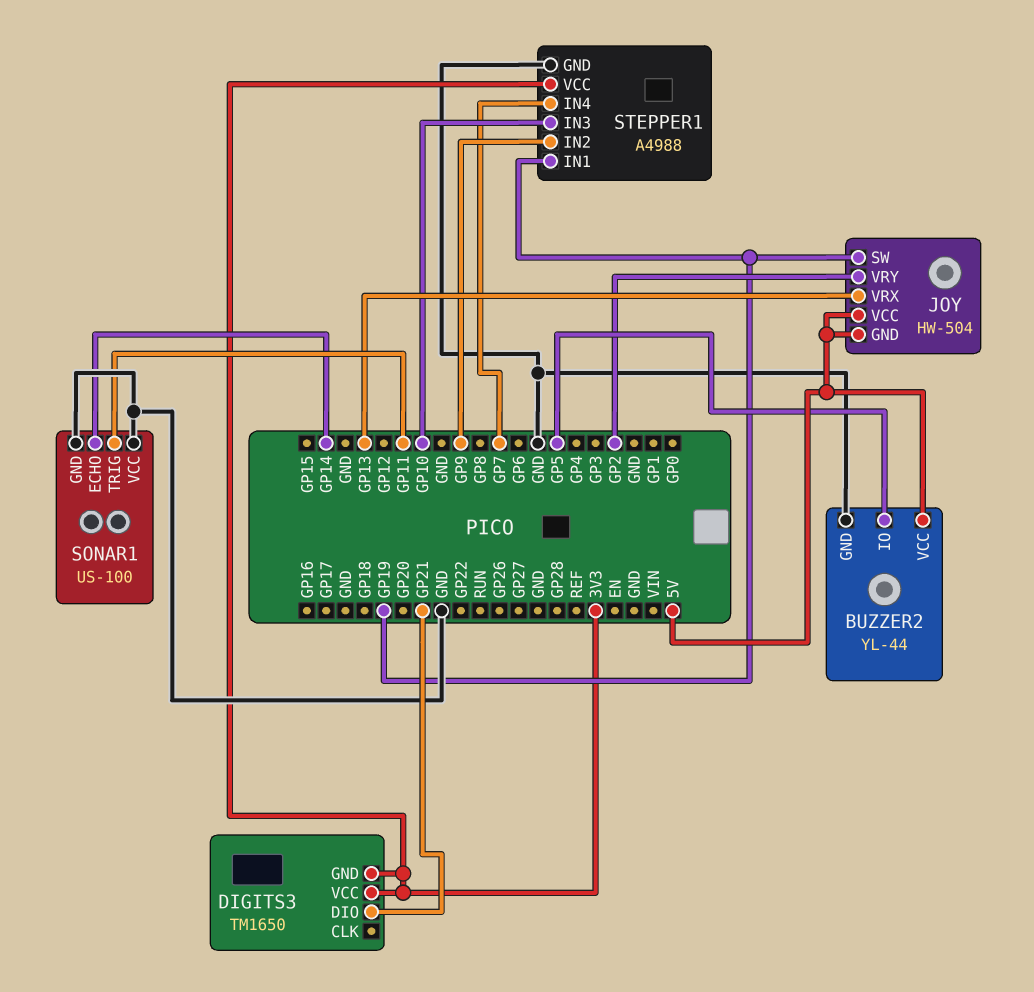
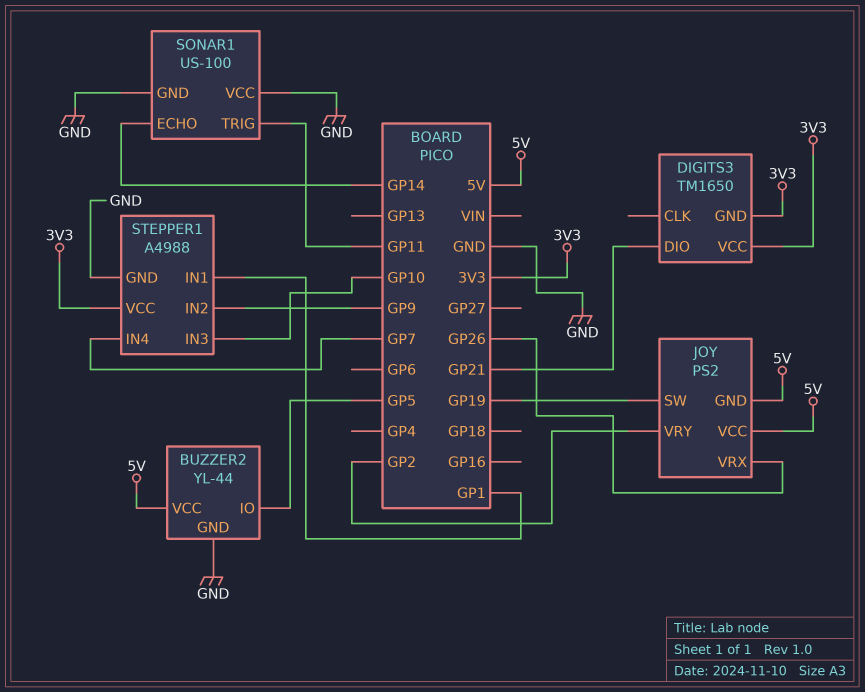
JOY: HW-504 -> PS2
JOY pin VRX: GP13 -> GP26
STEPPER1 pin IN1: GP19 -> GP1

